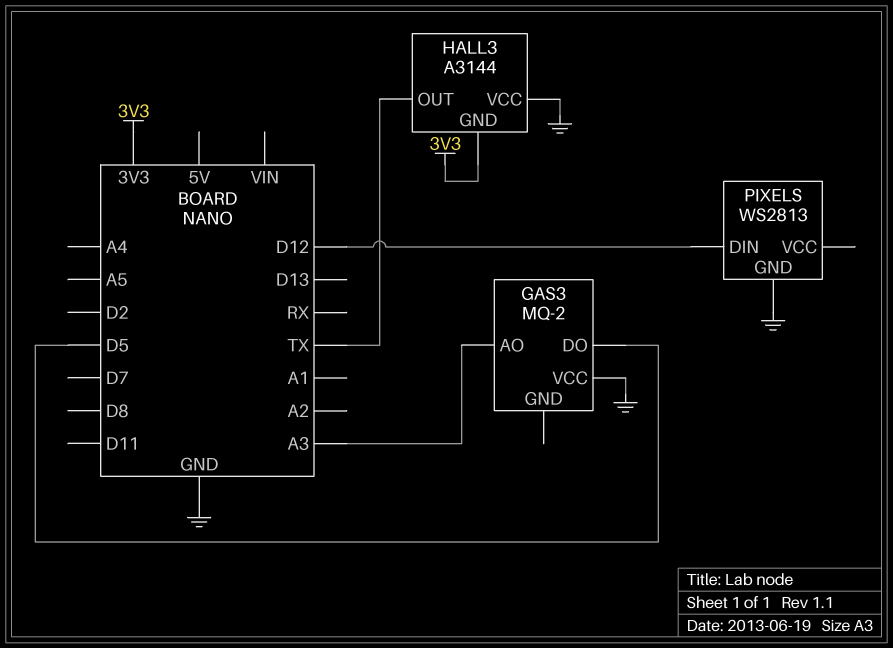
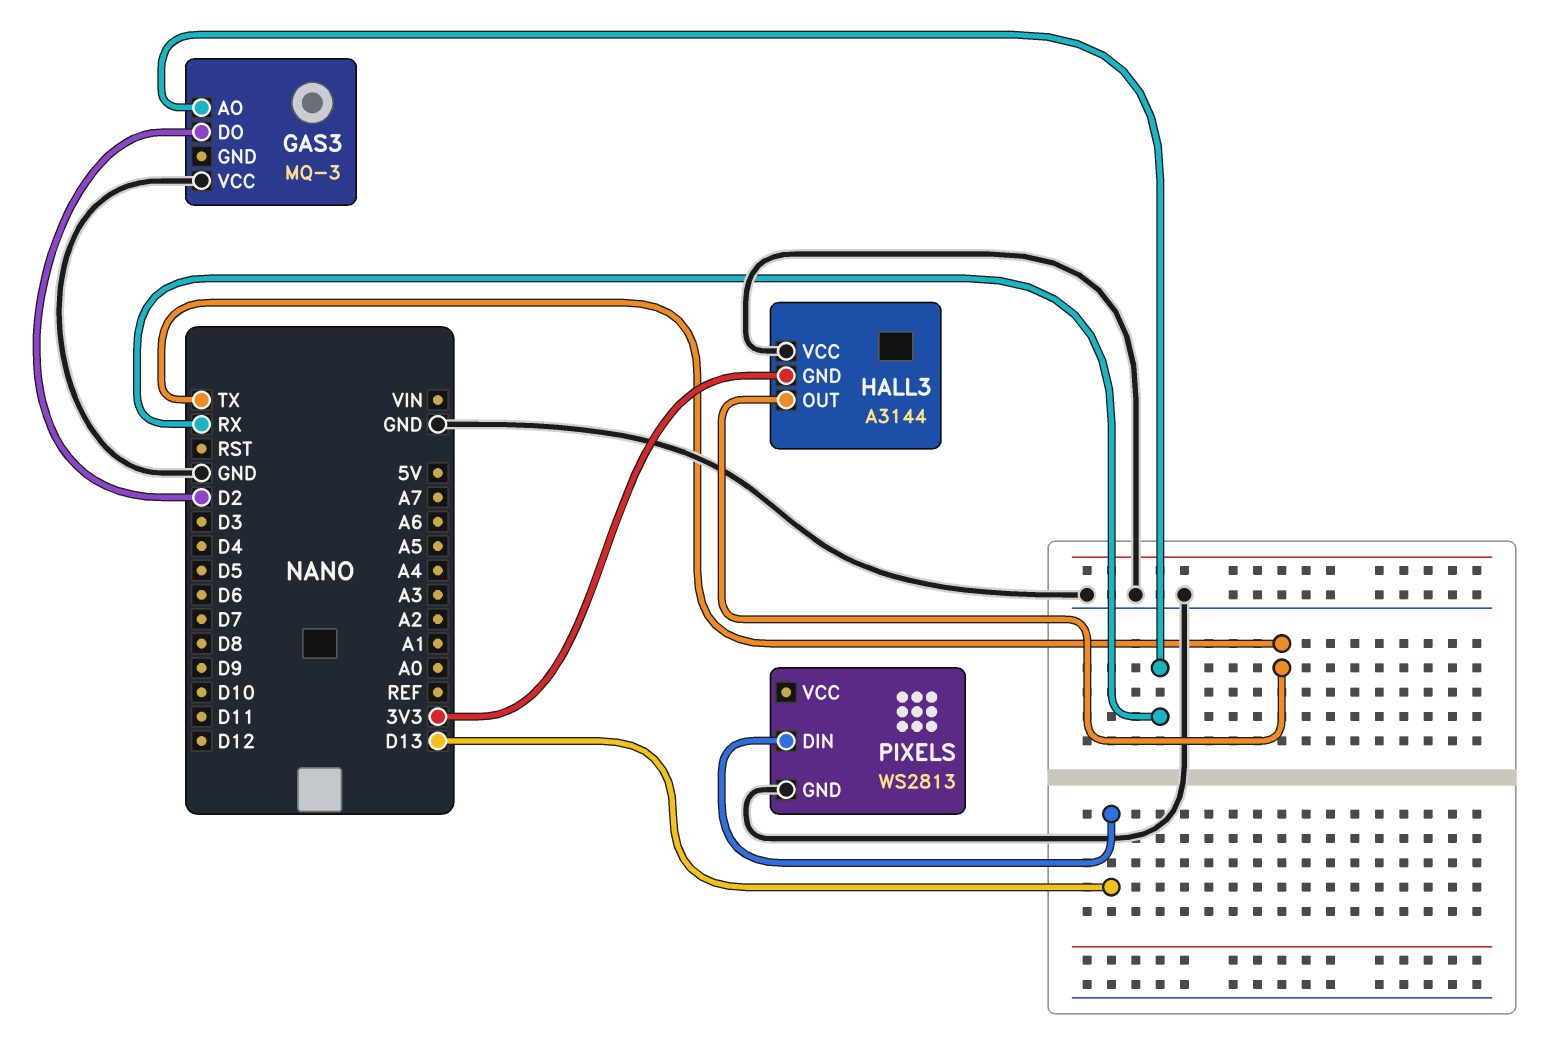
GAS3: MQ-2 -> MQ-3
GAS3 pin AO: A3 -> RX
GAS3 pin DO: D5 -> D2
PIXELS pin DIN: D12 -> D13

